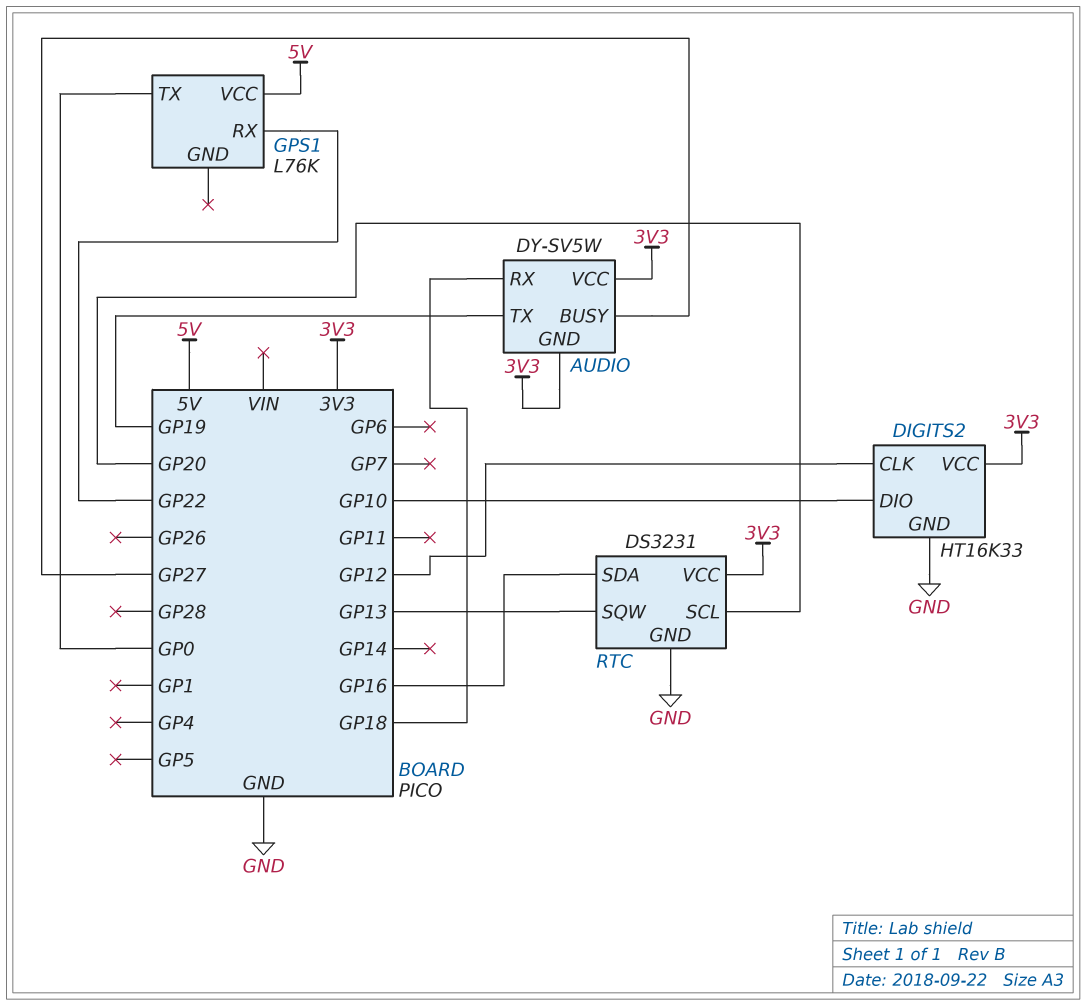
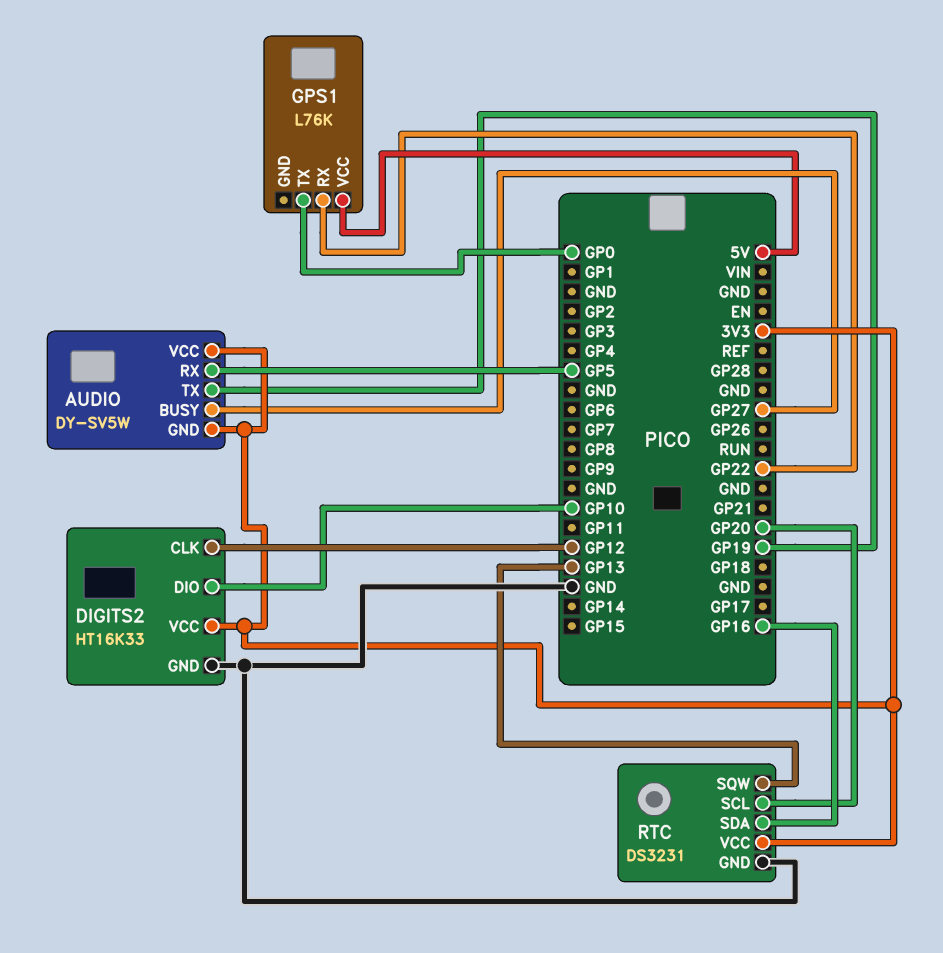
AUDIO pin RX: GP18 -> GP5

